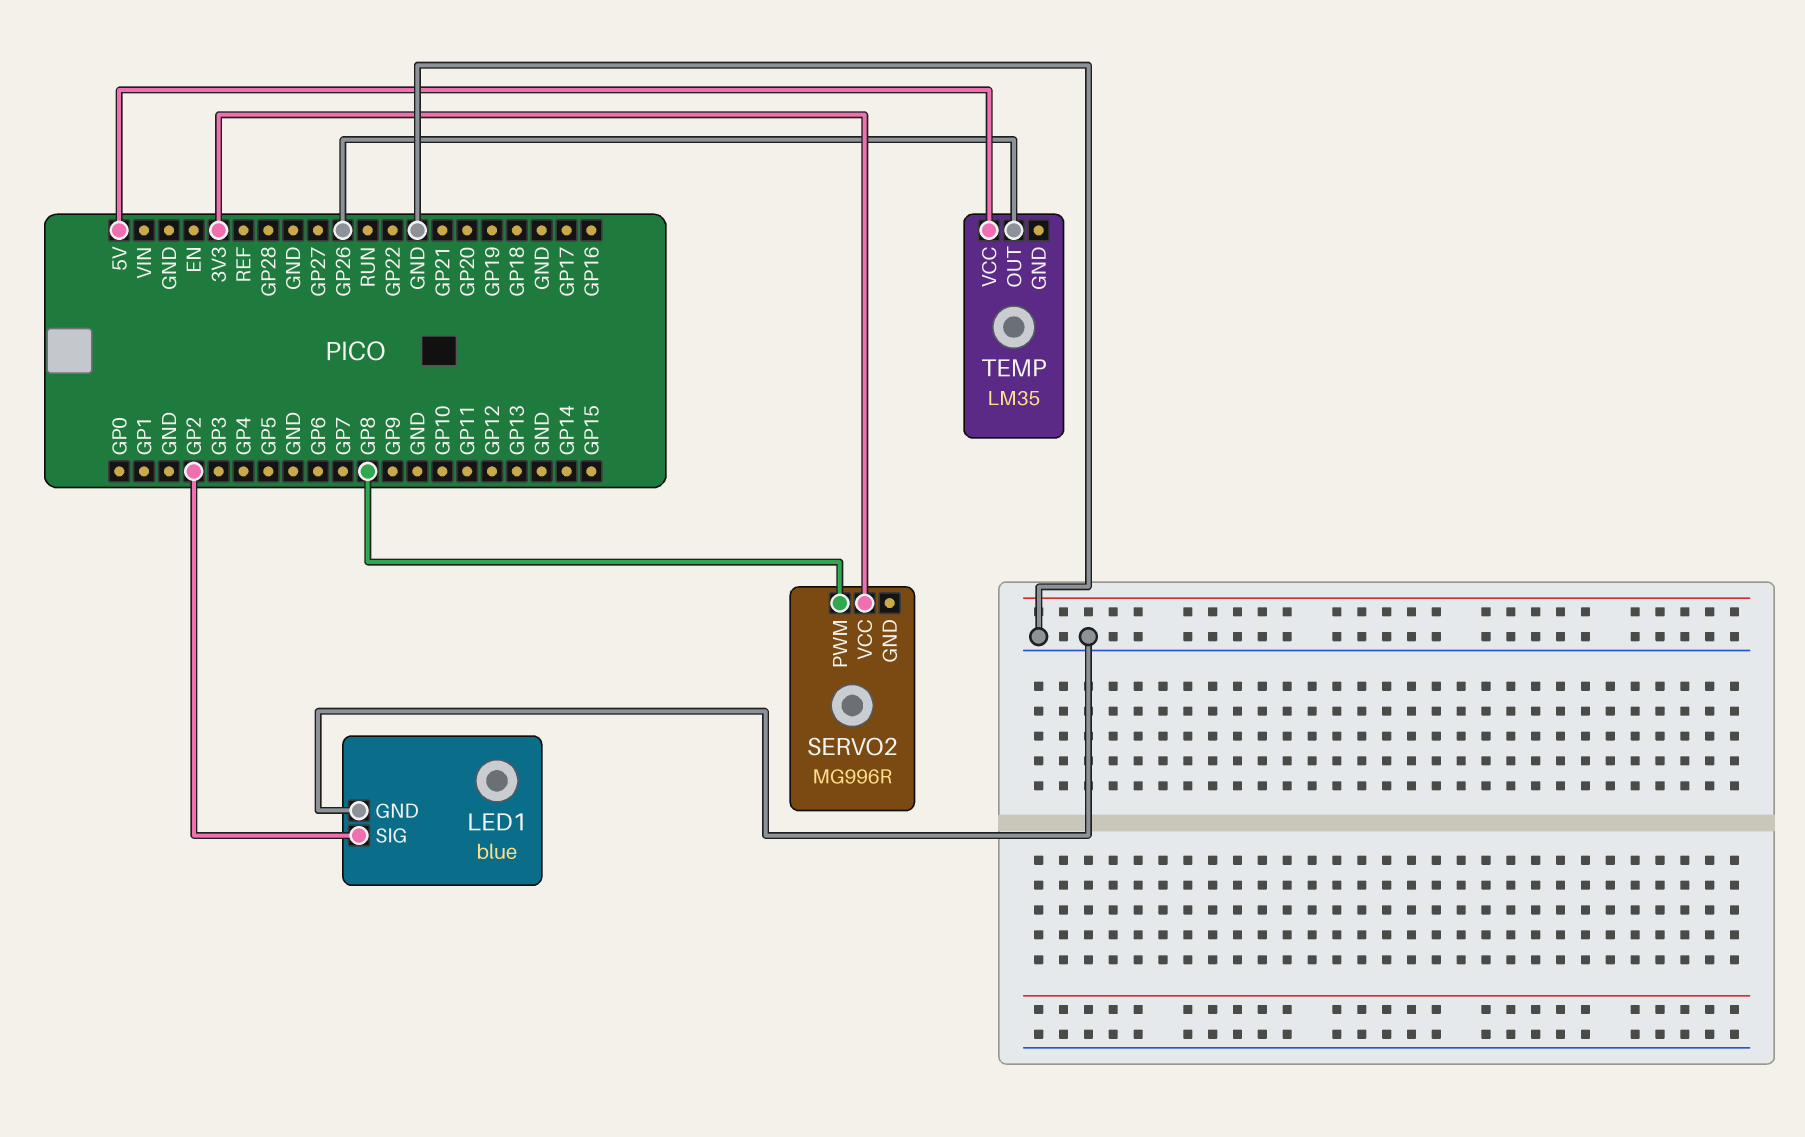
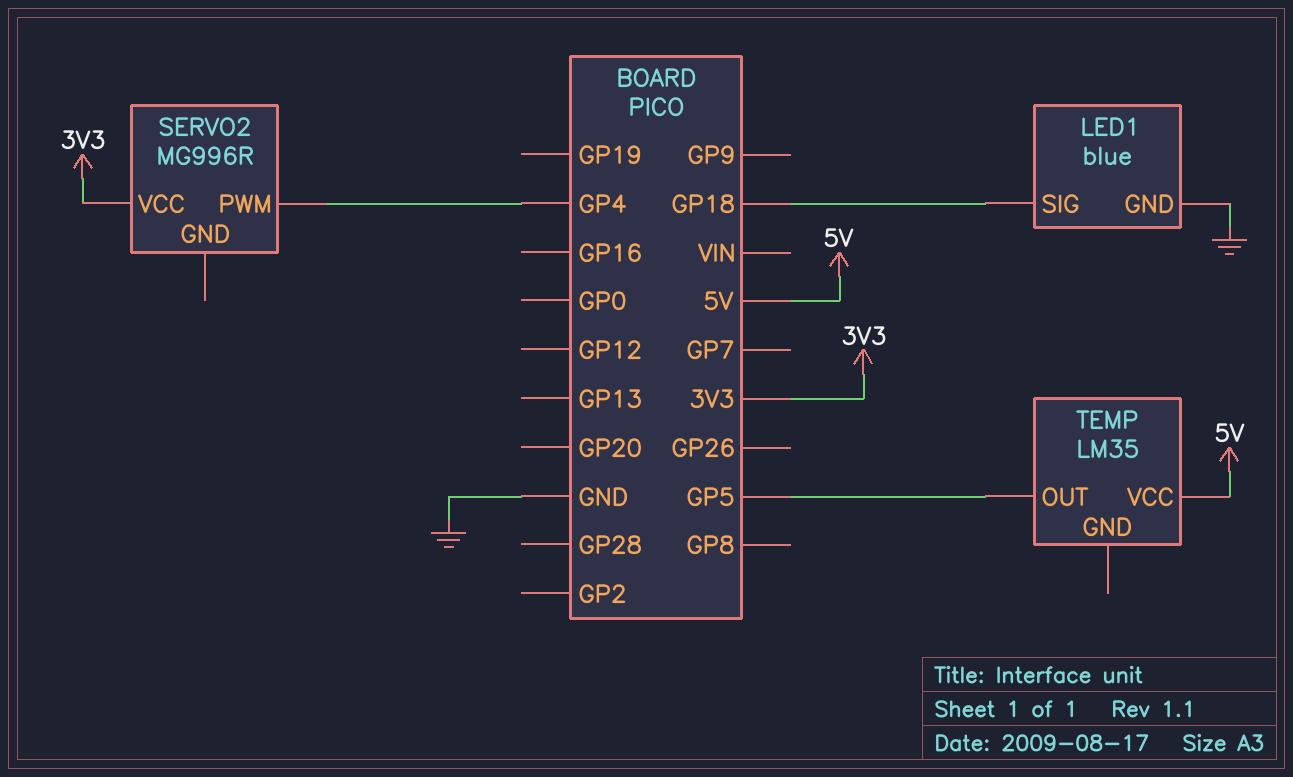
LED1 pin SIG: GP2 -> GP18
SERVO2 pin PWM: GP8 -> GP4
TEMP pin OUT: GP26 -> GP5

